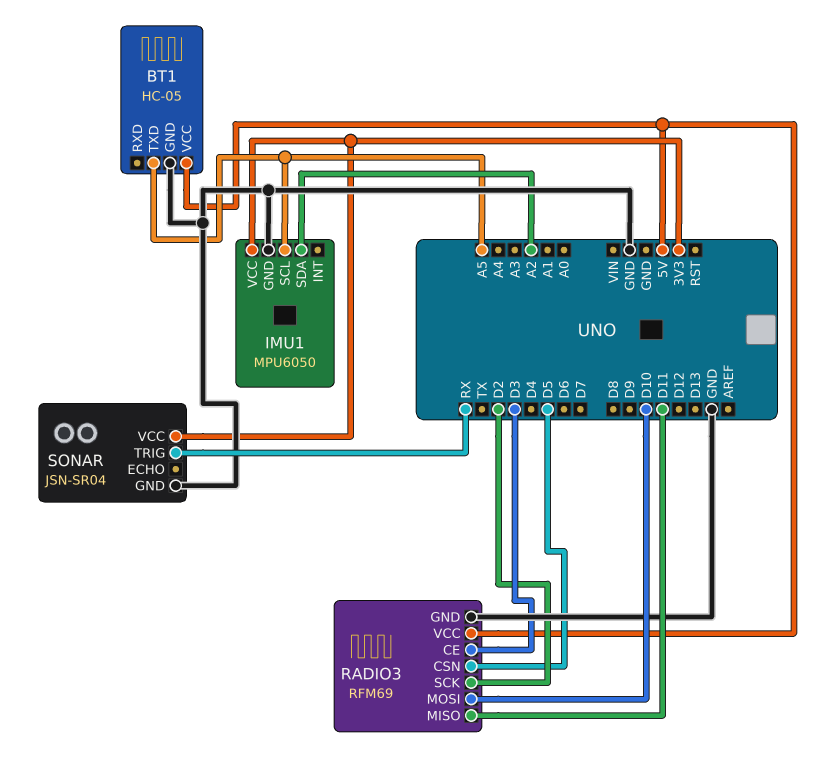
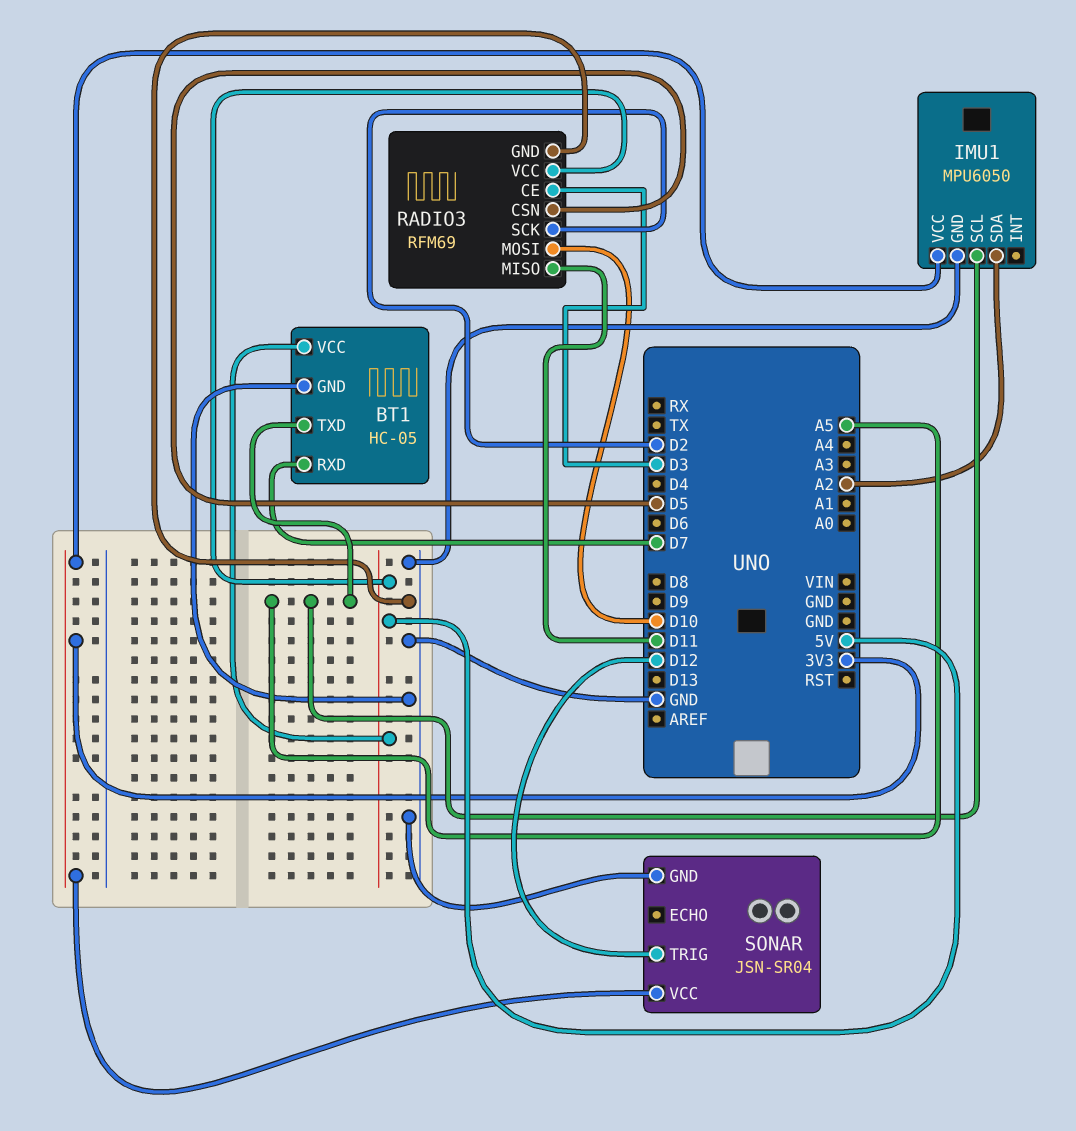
BT1 pin RXD: none -> D7
SONAR pin TRIG: RX -> D12

